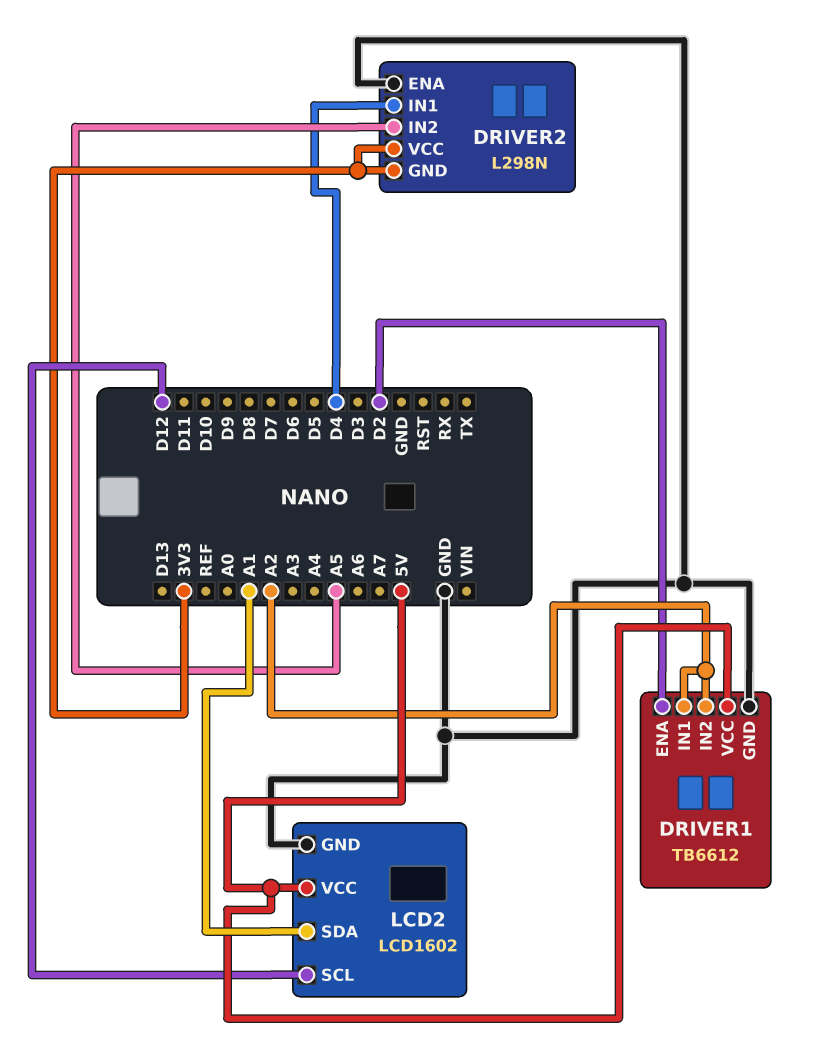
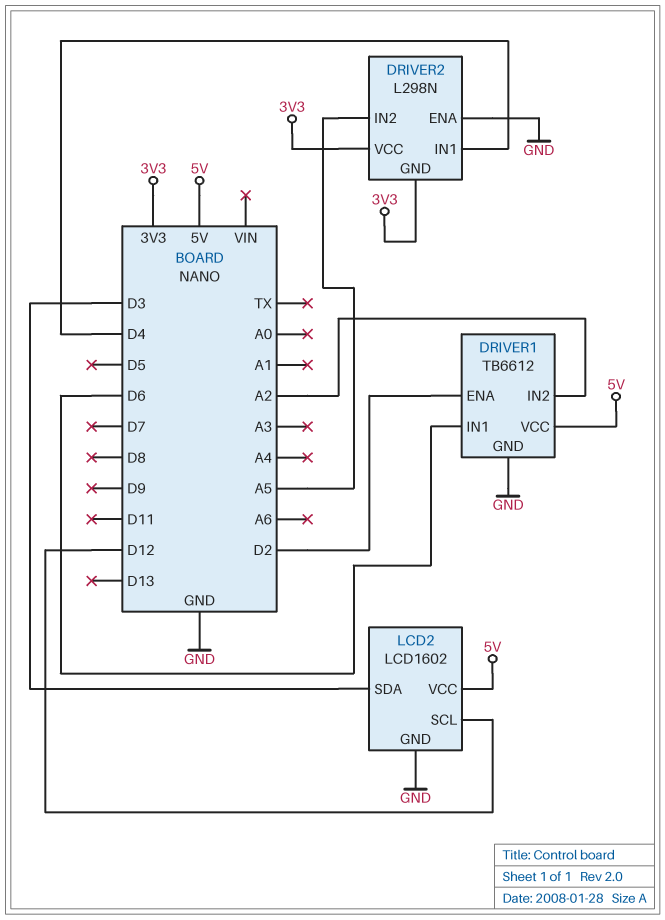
DRIVER1 pin IN1: A2 -> D6
LCD2 pin SDA: A1 -> D3

